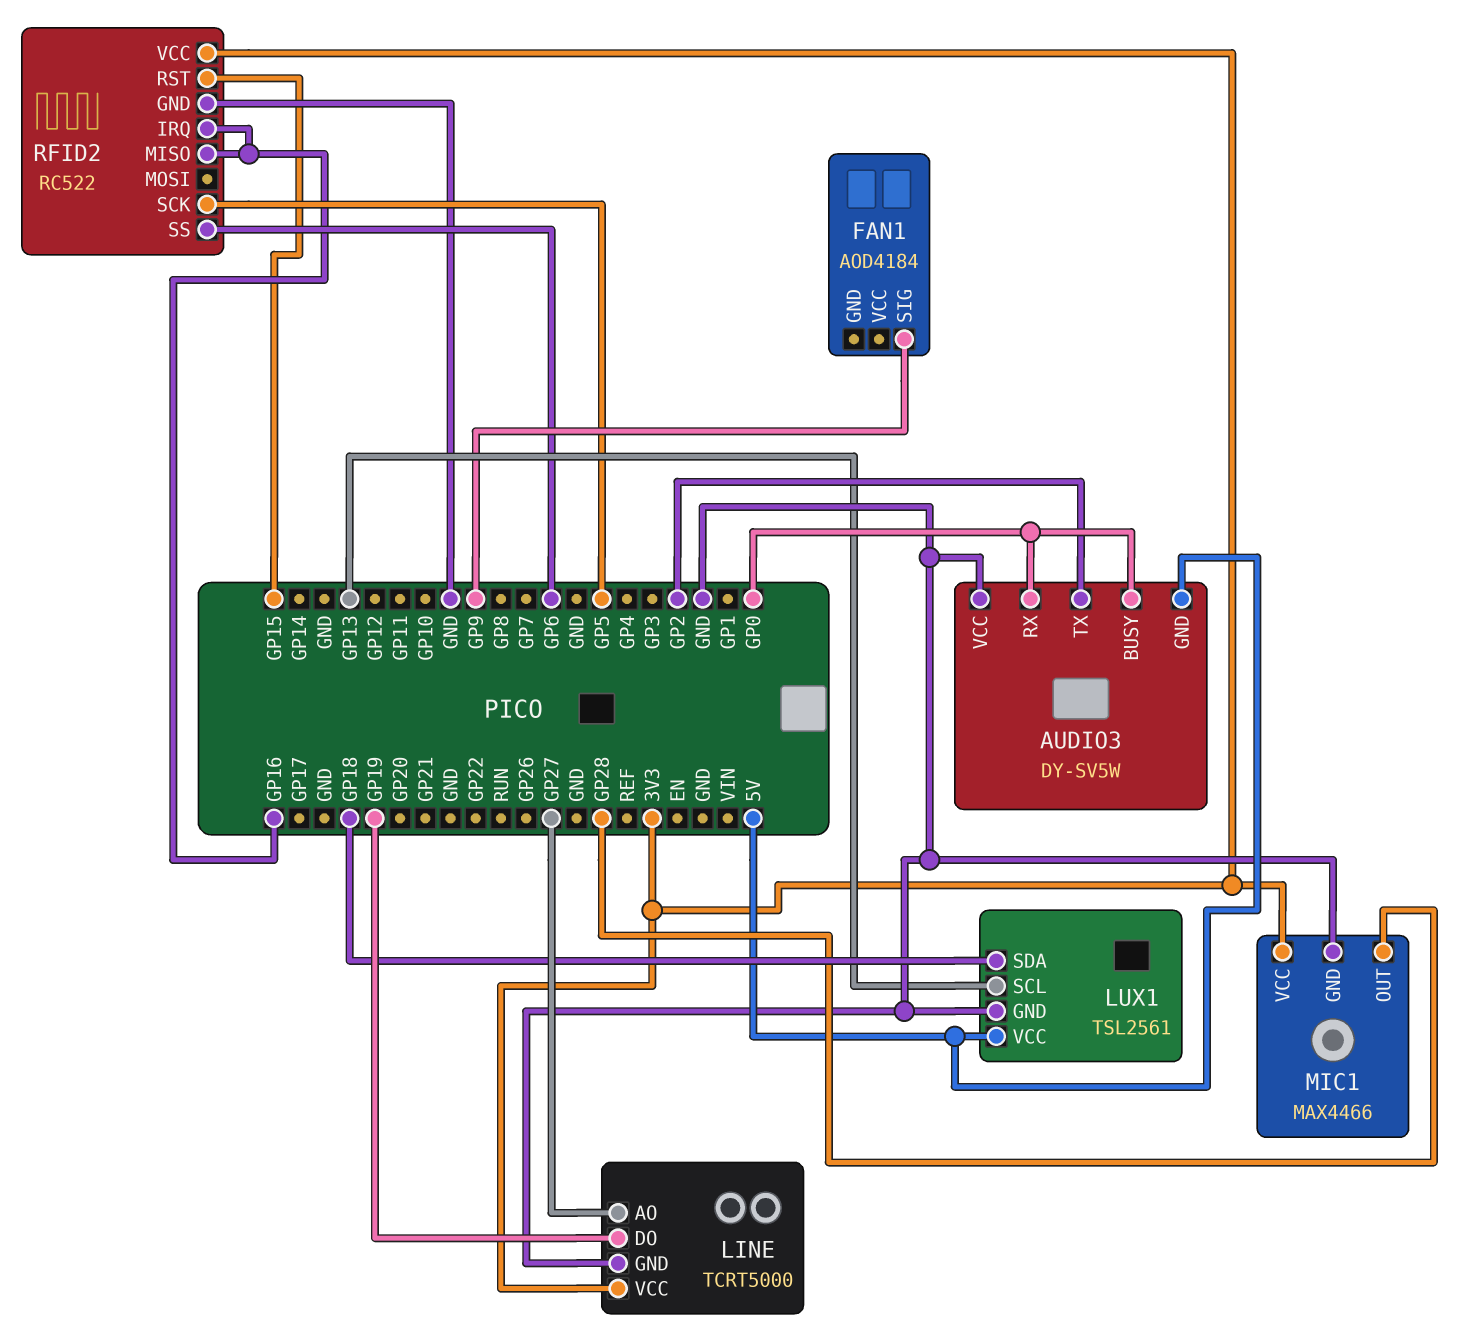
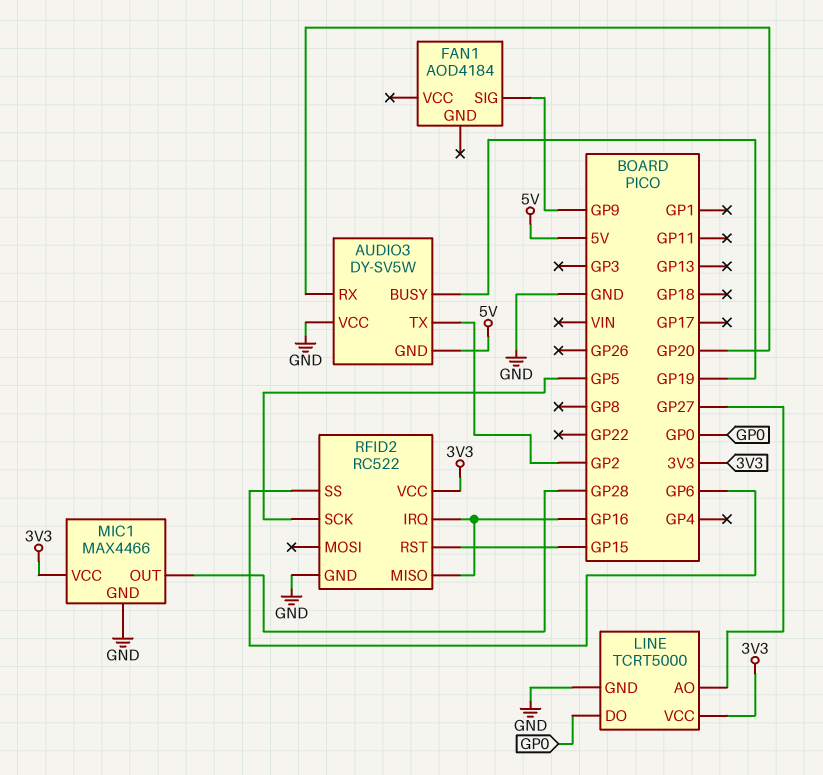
AUDIO3 pin BUSY: GP0 -> GP19
AUDIO3 pin RX: GP0 -> GP20
LINE pin DO: GP19 -> GP0
LUX1: TSL2561 -> none
LUX1 pin GND: GND -> none
LUX1 pin SCL: GP13 -> none
LUX1 pin SDA: GP18 -> none
LUX1 pin VCC: 5V -> none

